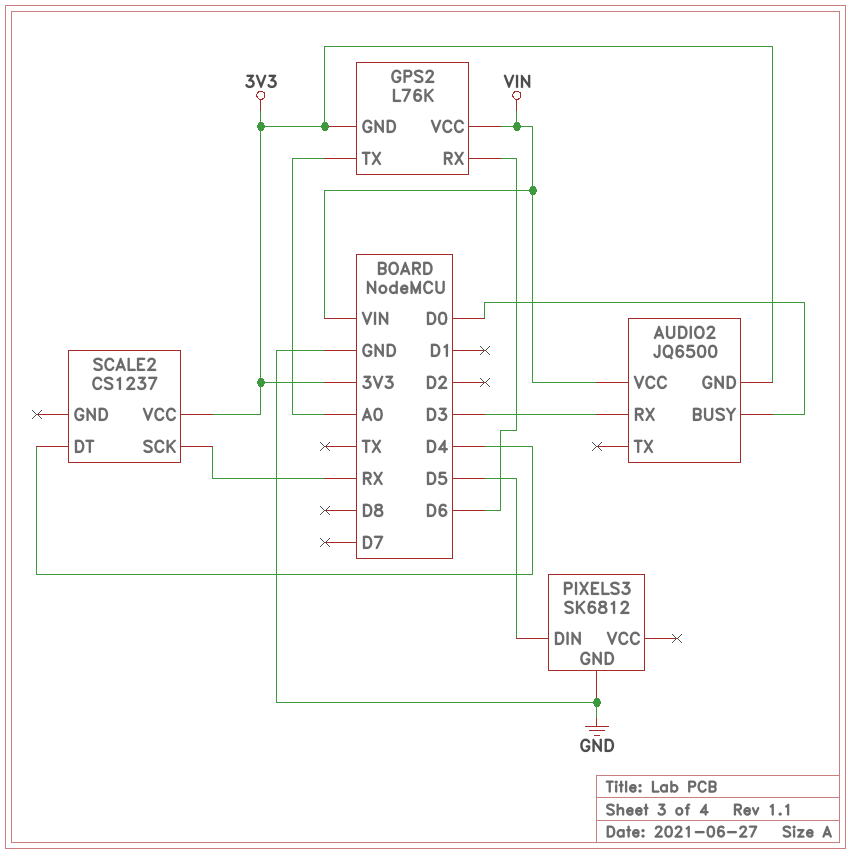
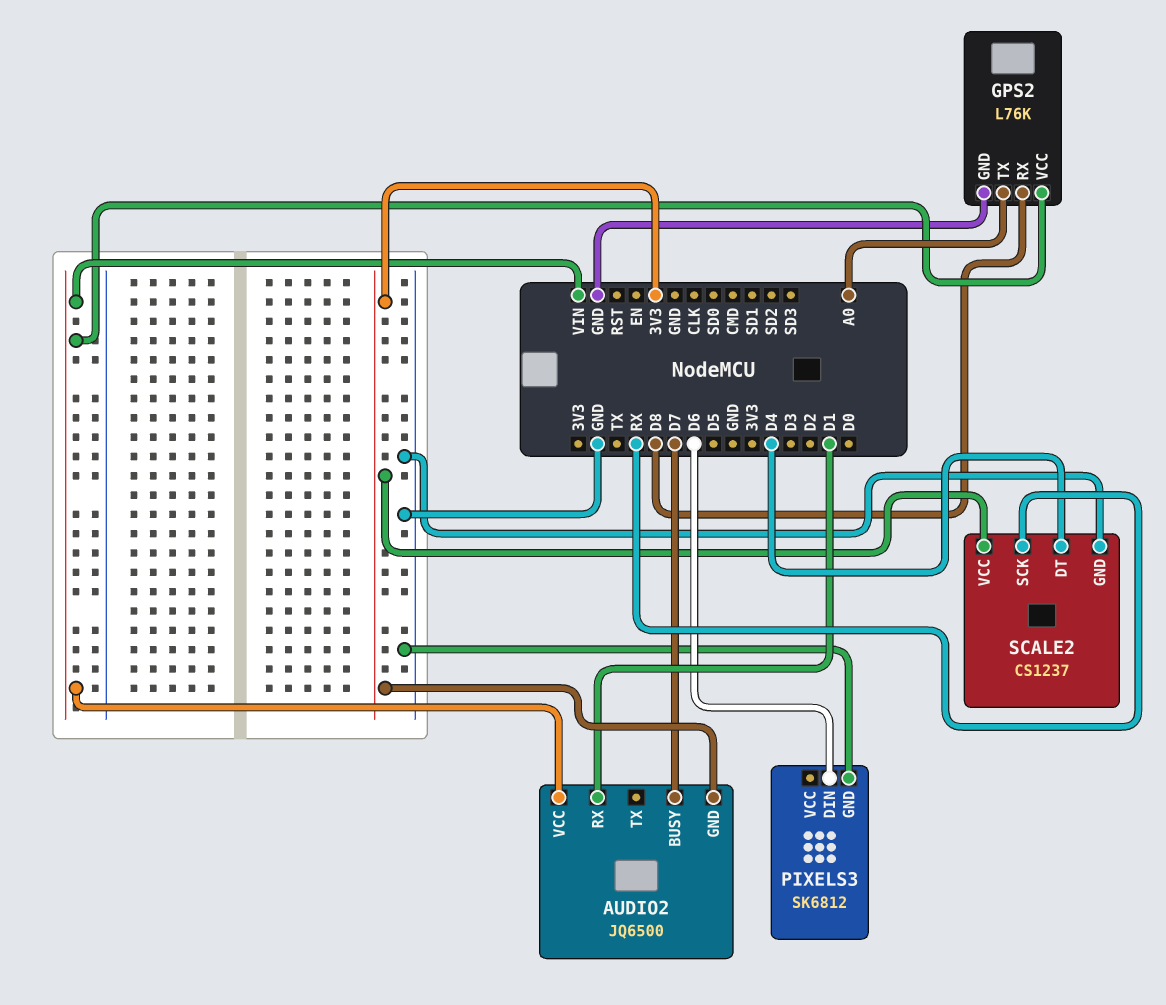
AUDIO2 pin BUSY: D0 -> D7
AUDIO2 pin RX: D3 -> D1
GPS2 pin GND: 3V3 -> GND
GPS2 pin RX: D6 -> D8
PIXELS3 pin DIN: D5 -> D6
SCALE2 pin GND: none -> GND

